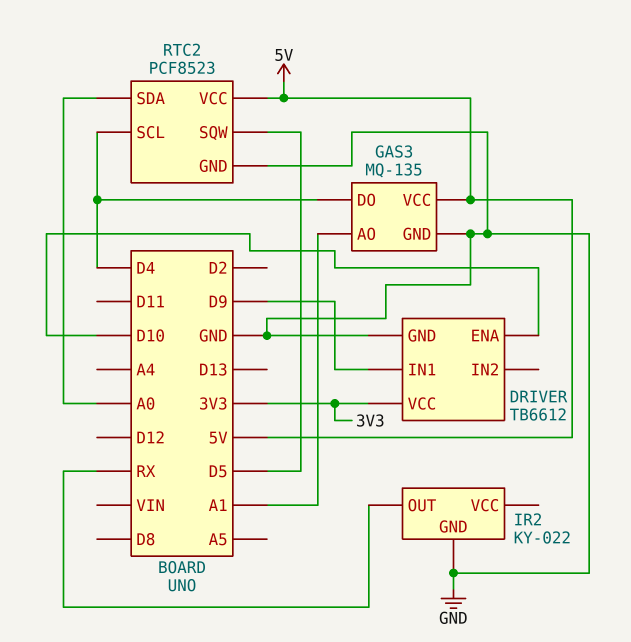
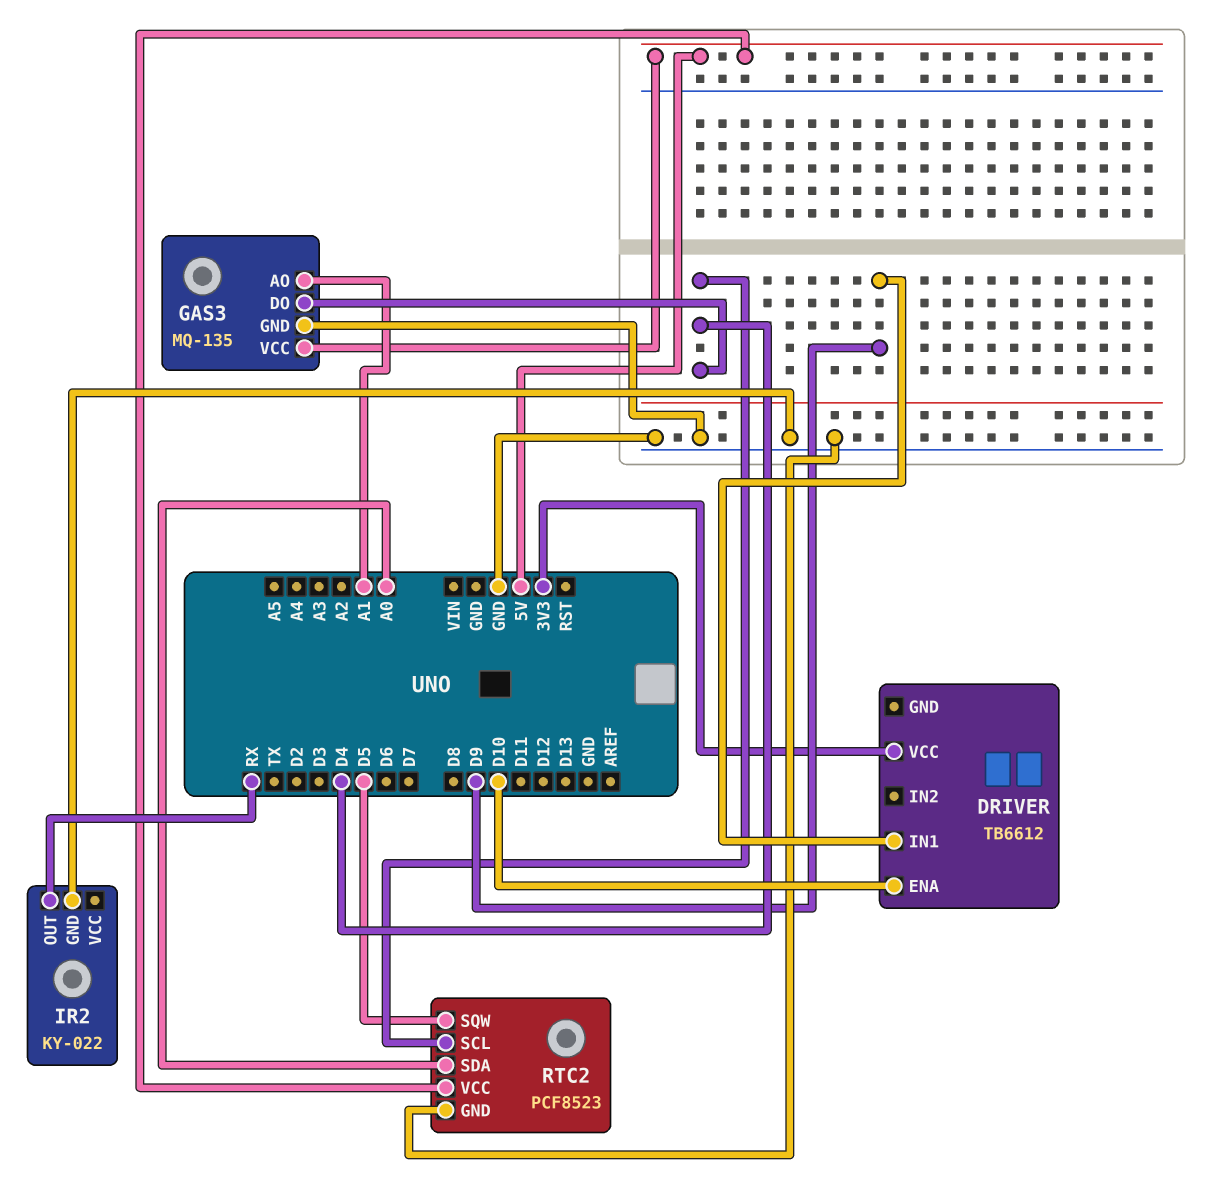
DRIVER pin GND: GND -> none

